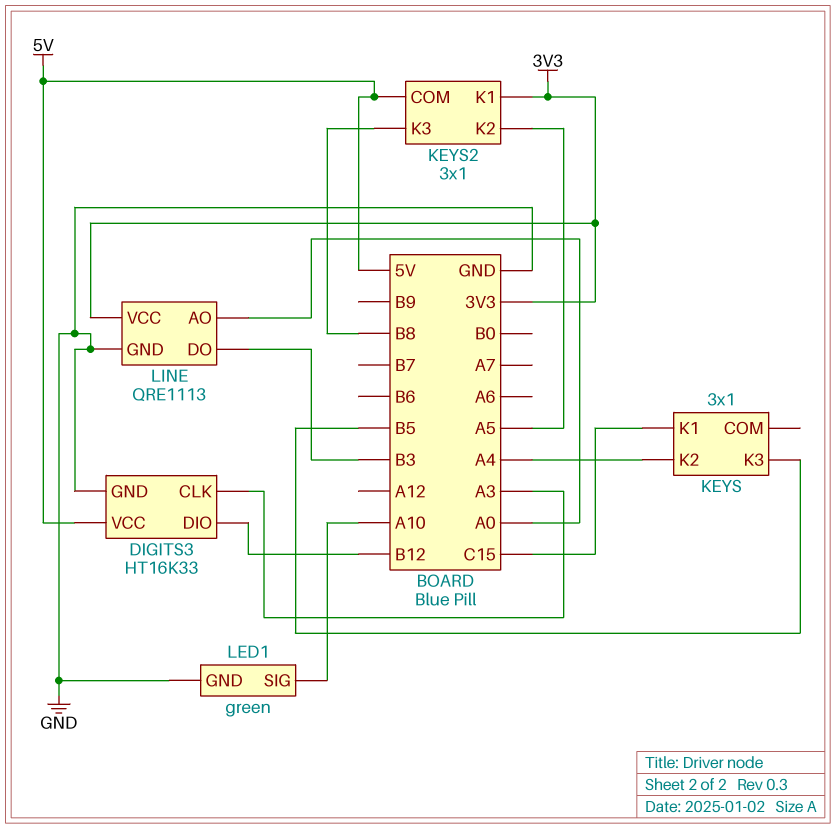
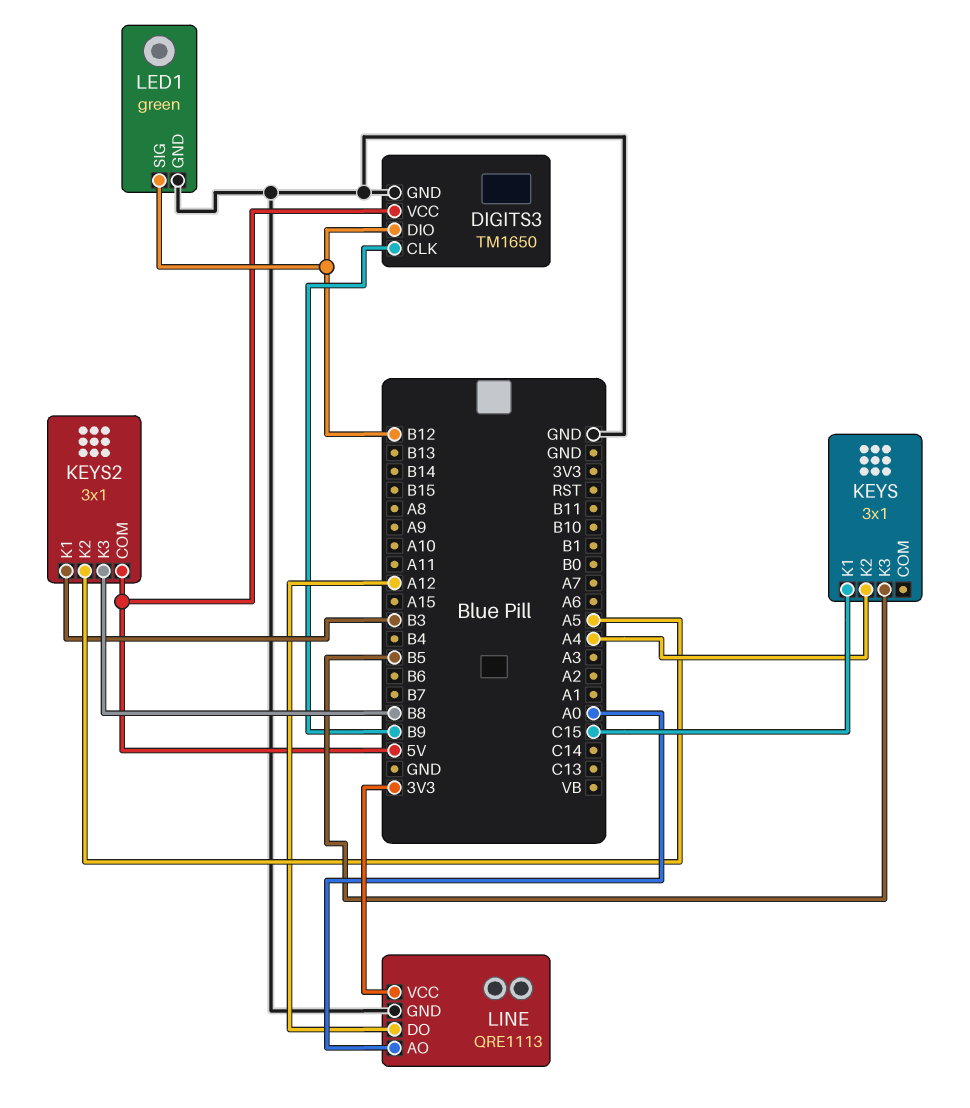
DIGITS3: HT16K33 -> TM1650
DIGITS3 pin CLK: A3 -> B9
KEYS2 pin K1: 3V3 -> B3
LED1 pin SIG: A10 -> B12
LINE pin DO: B3 -> A12

